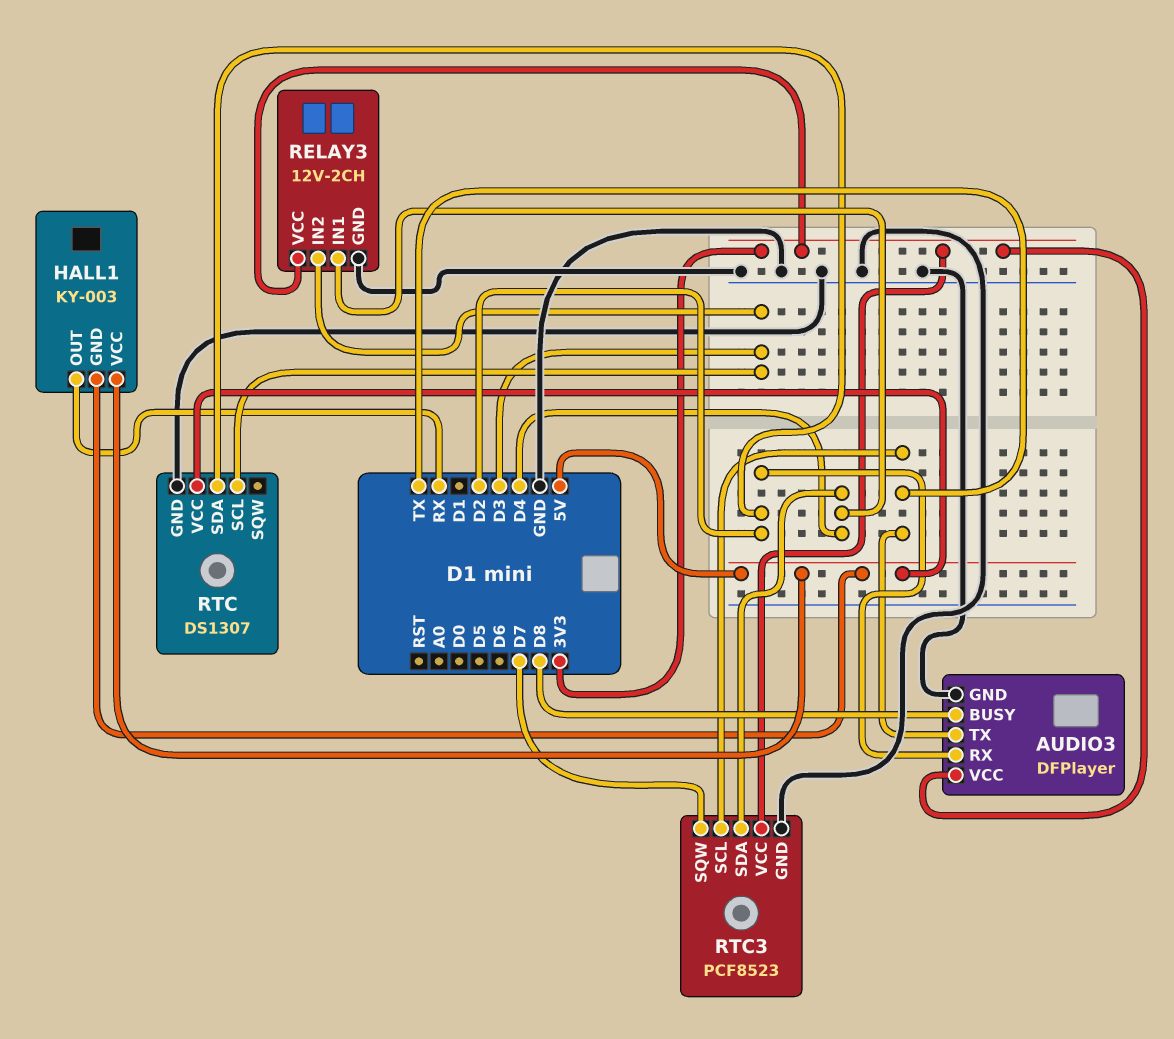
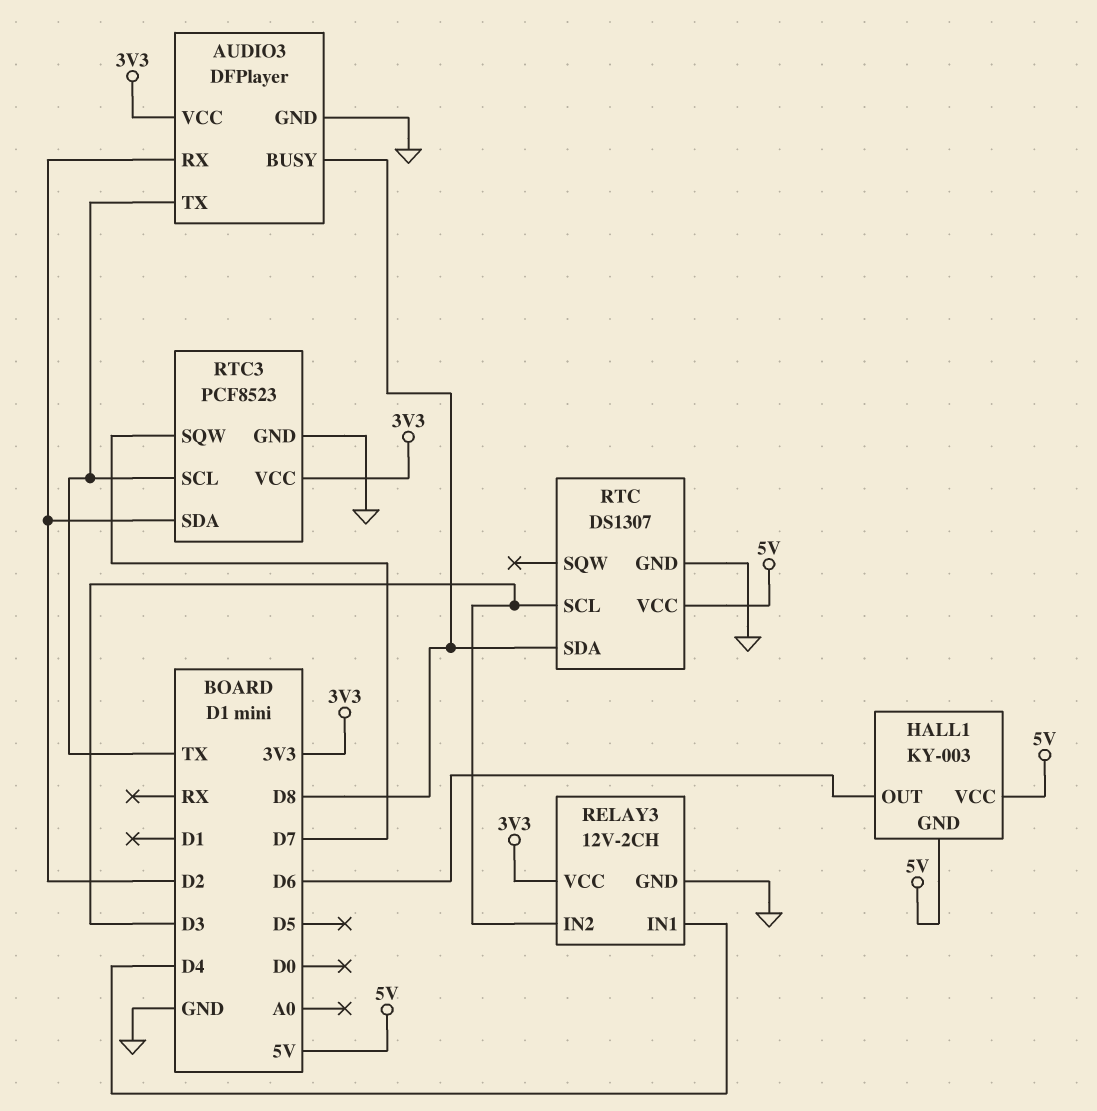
HALL1 pin OUT: RX -> D6
RTC pin SDA: D2 -> D8
RTC3 pin SDA: D4 -> D2

